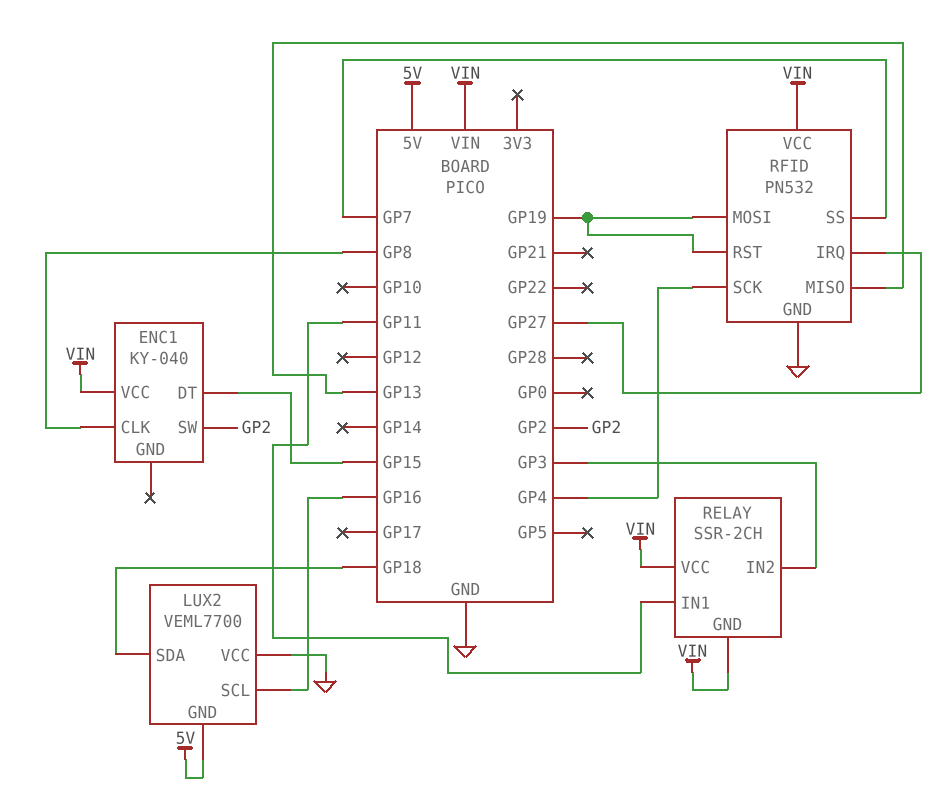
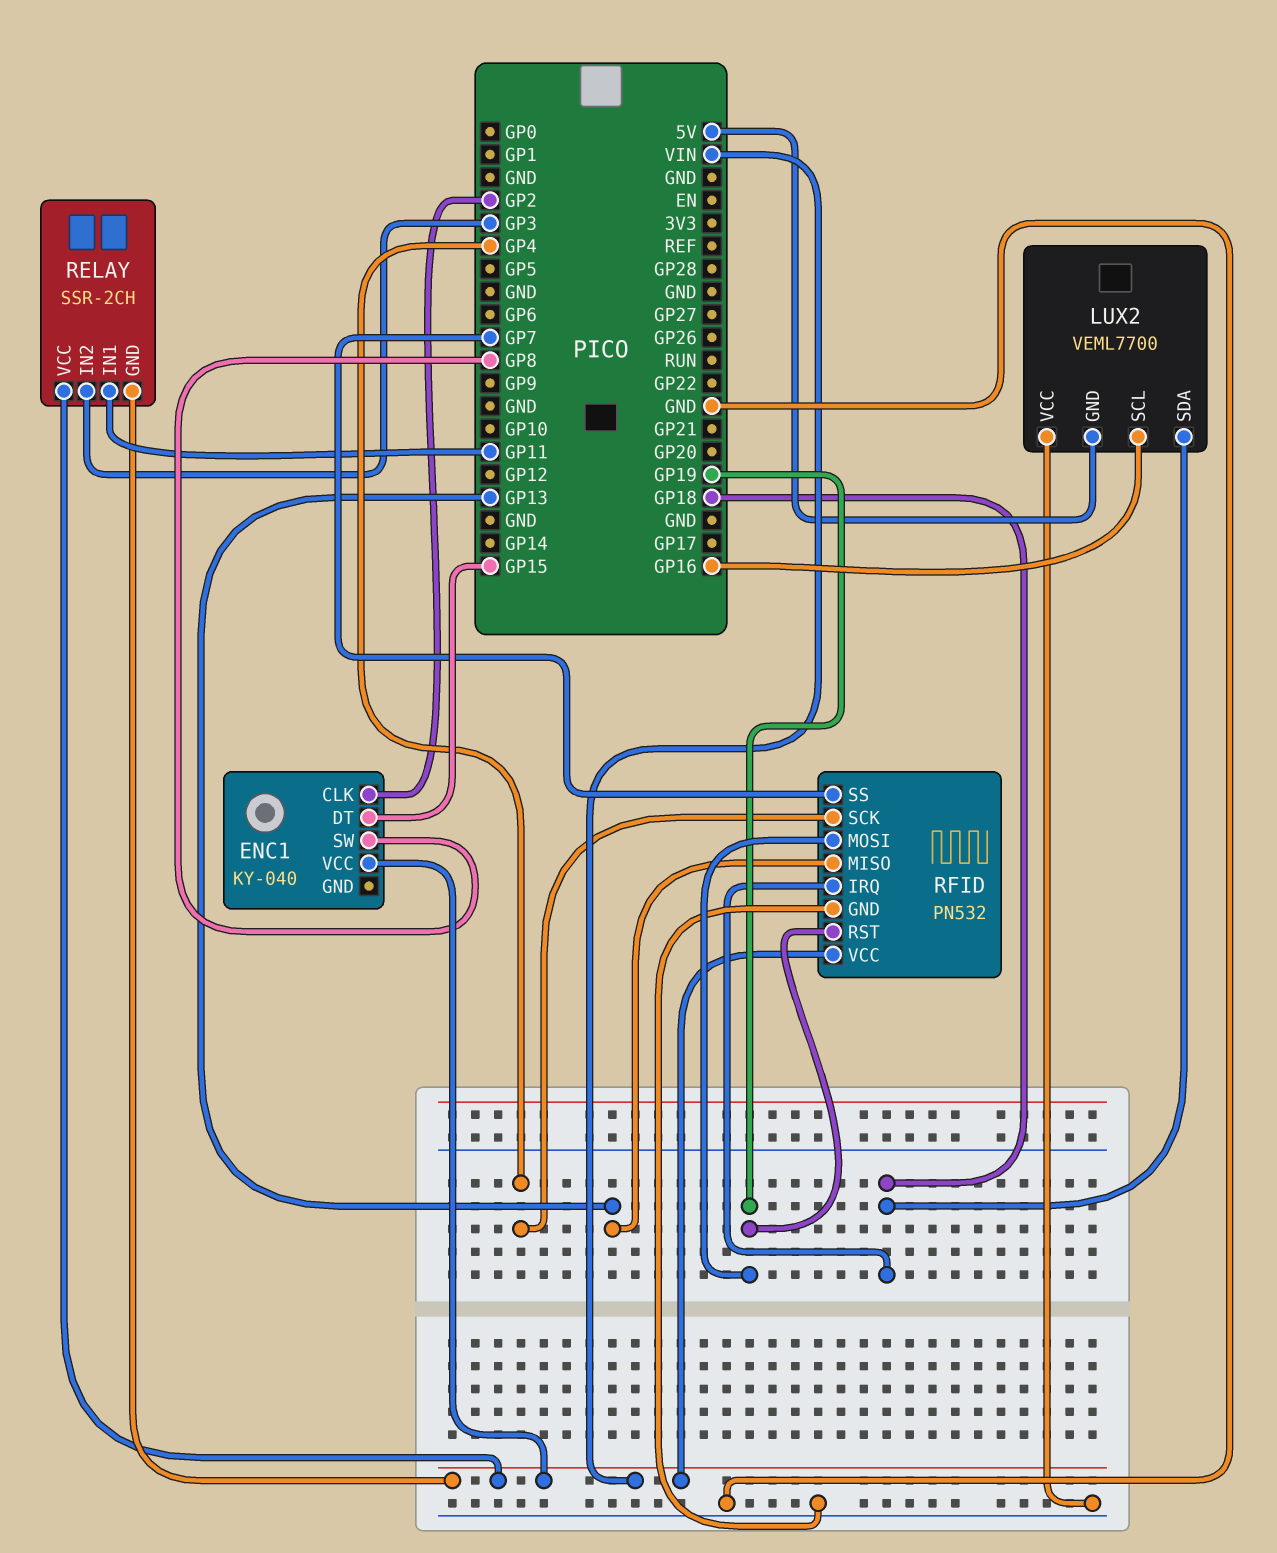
ENC1 pin CLK: GP8 -> GP2
ENC1 pin SW: GP2 -> GP8
RFID pin IRQ: GP27 -> GP18

